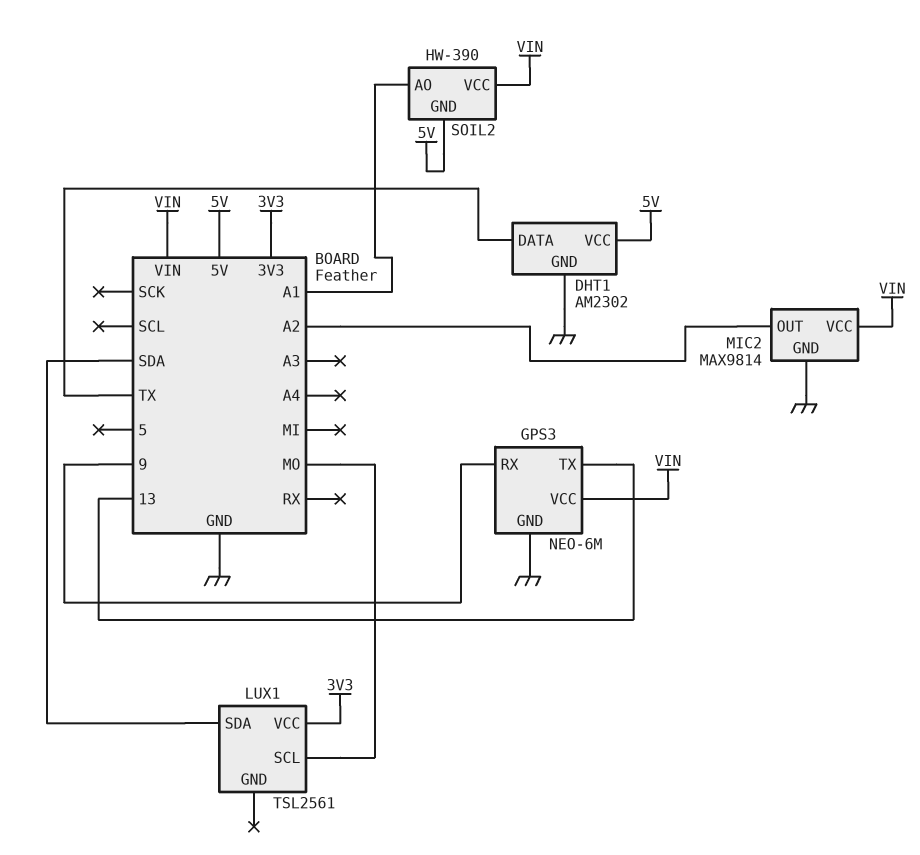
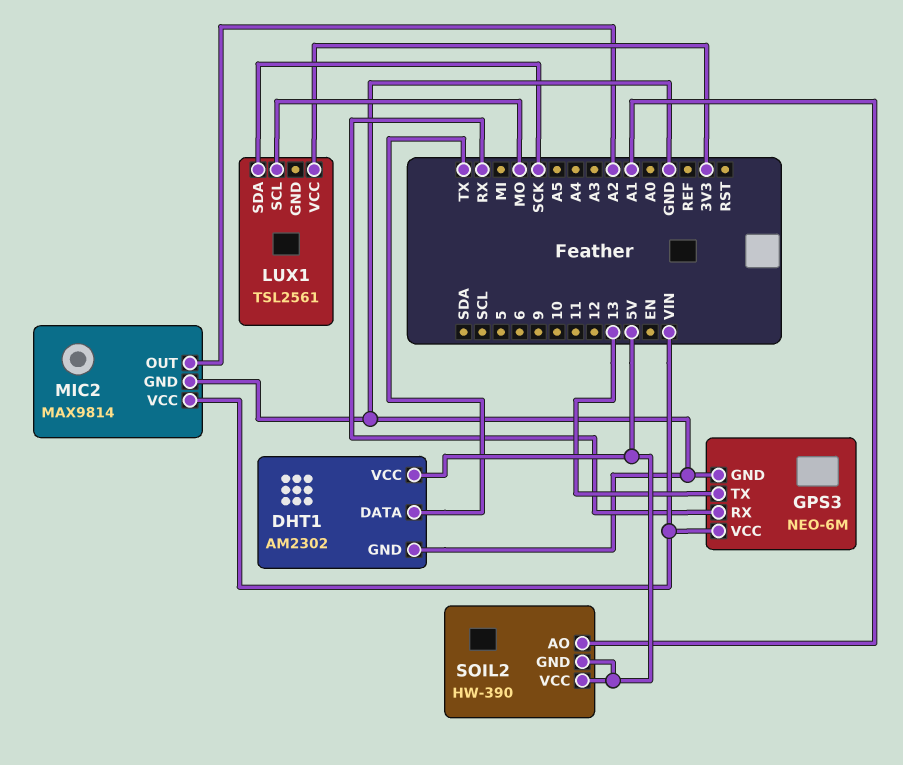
GPS3 pin RX: 9 -> RX
LUX1 pin SDA: SDA -> SCK
SOIL2 pin VCC: VIN -> 5V

